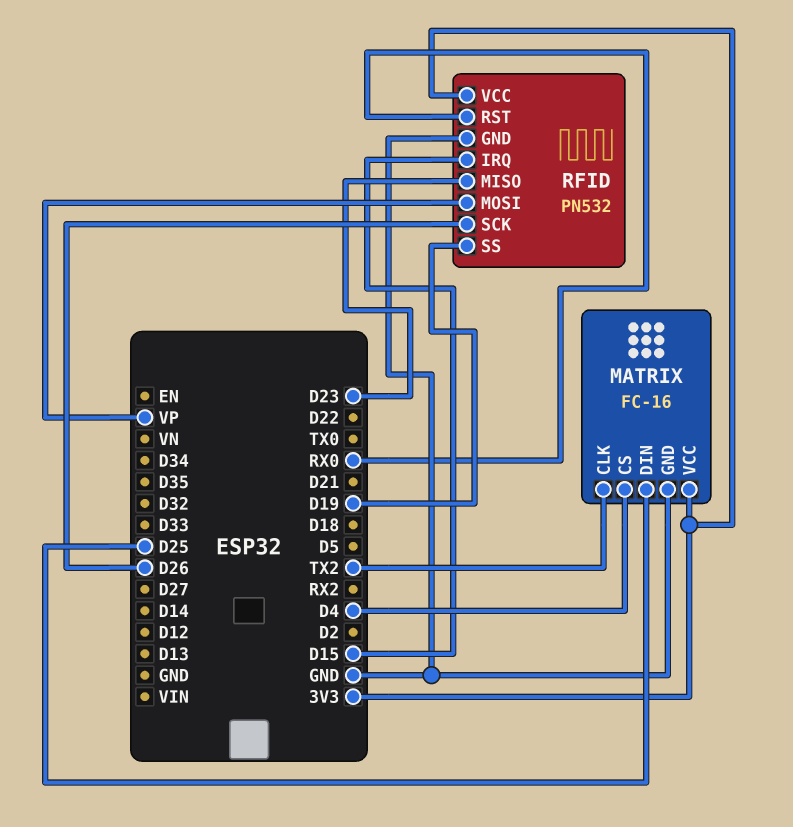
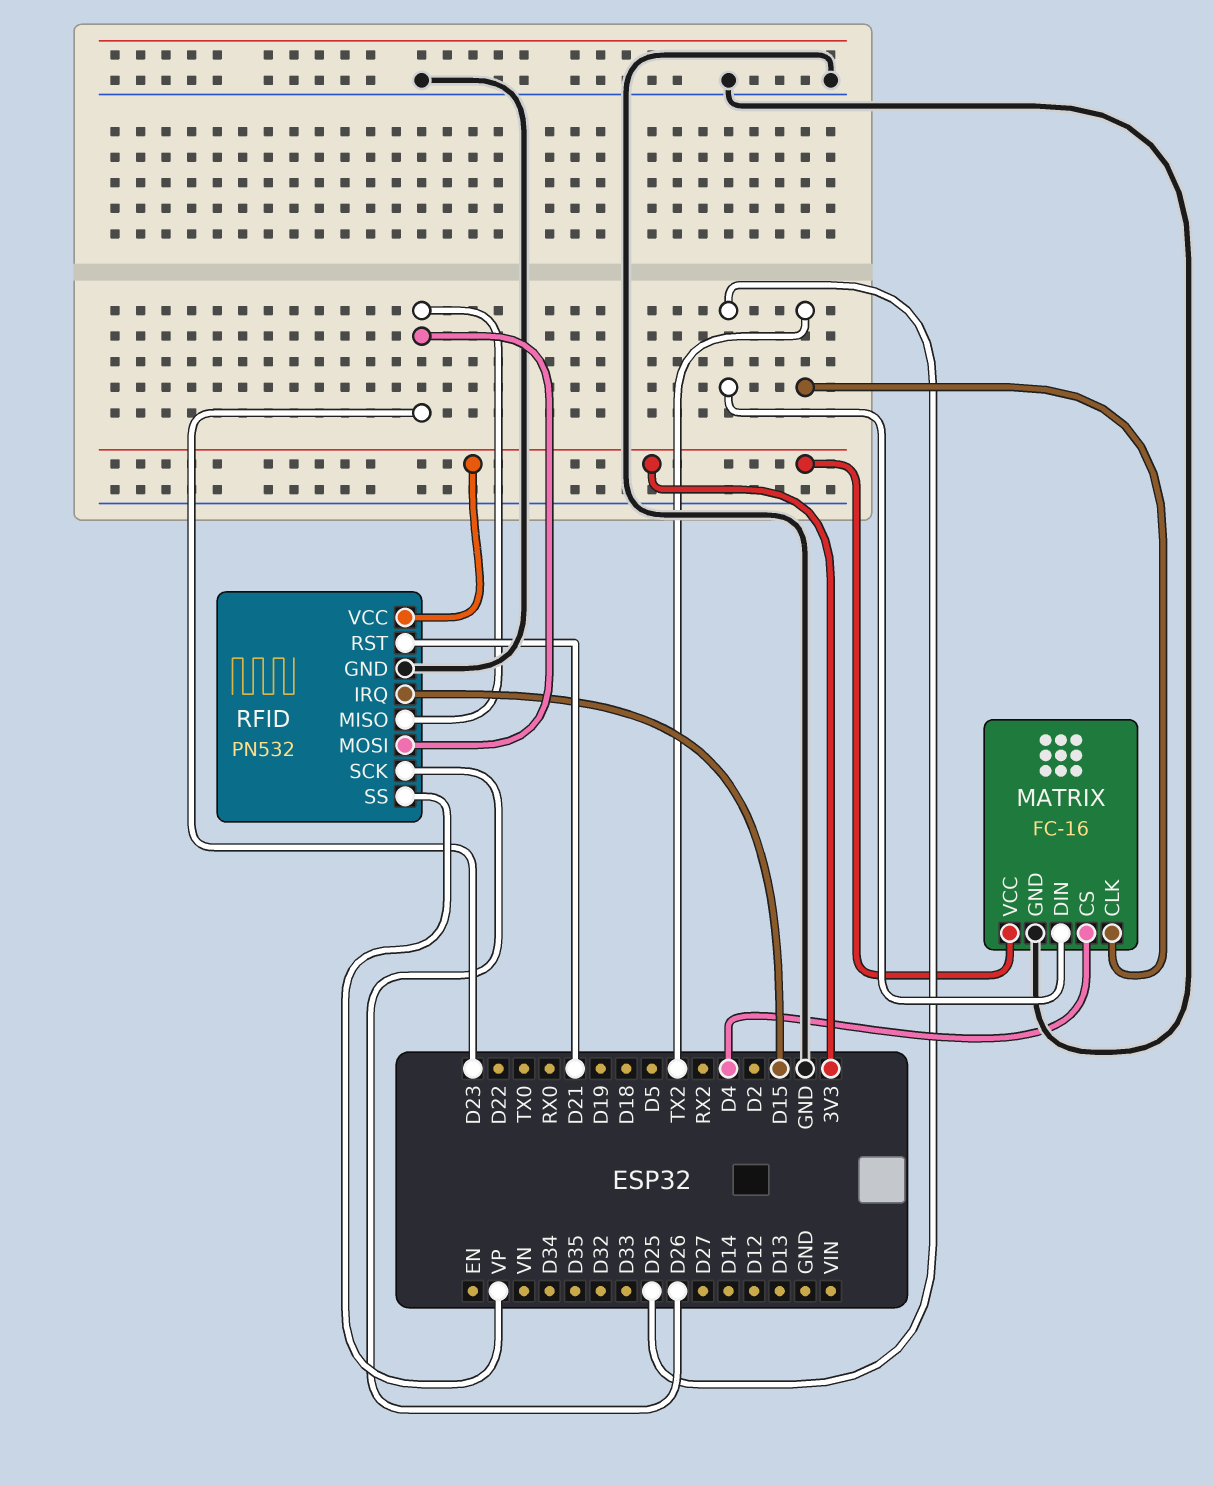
RFID pin MOSI: VP -> D23
RFID pin RST: RX0 -> D21
RFID pin SS: D19 -> VP

